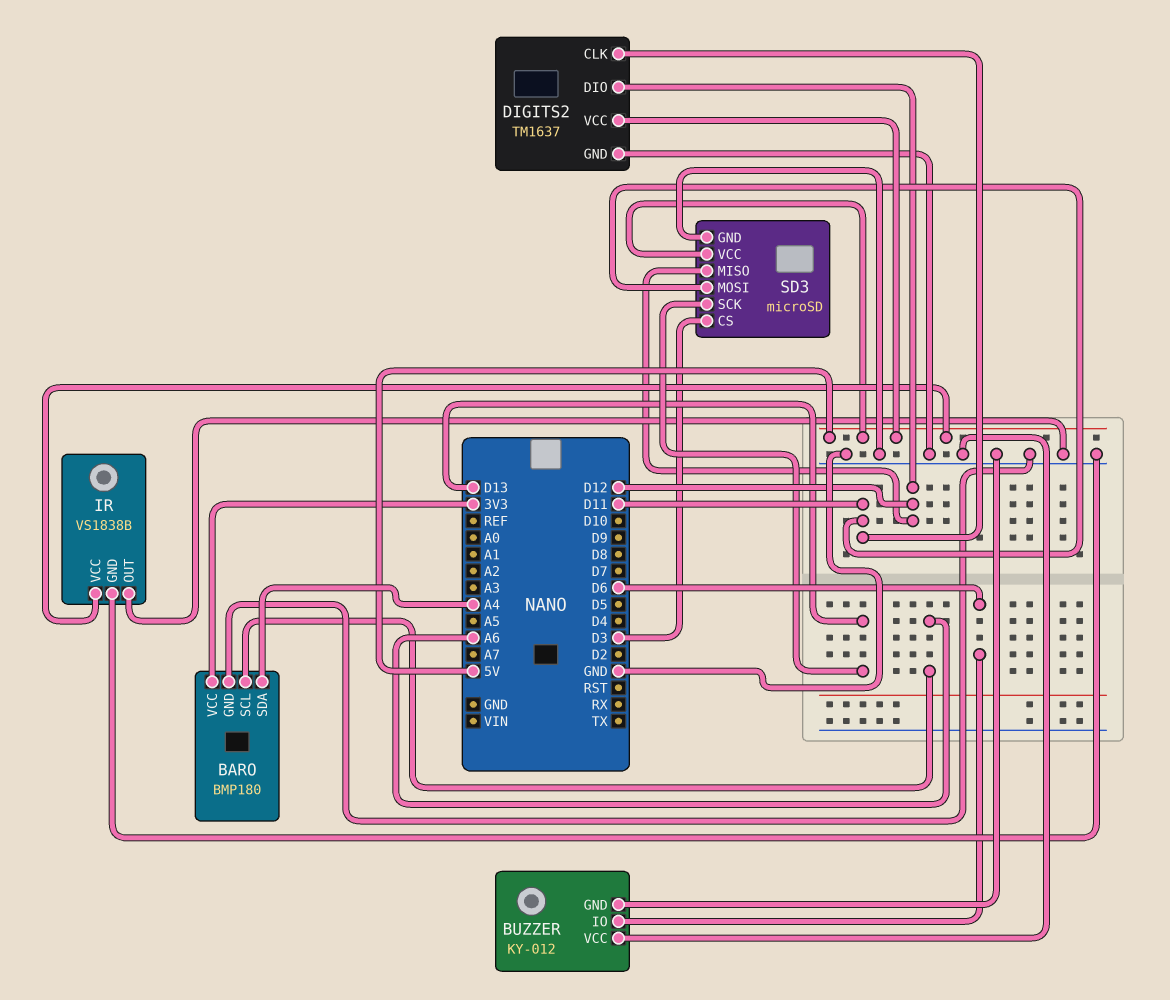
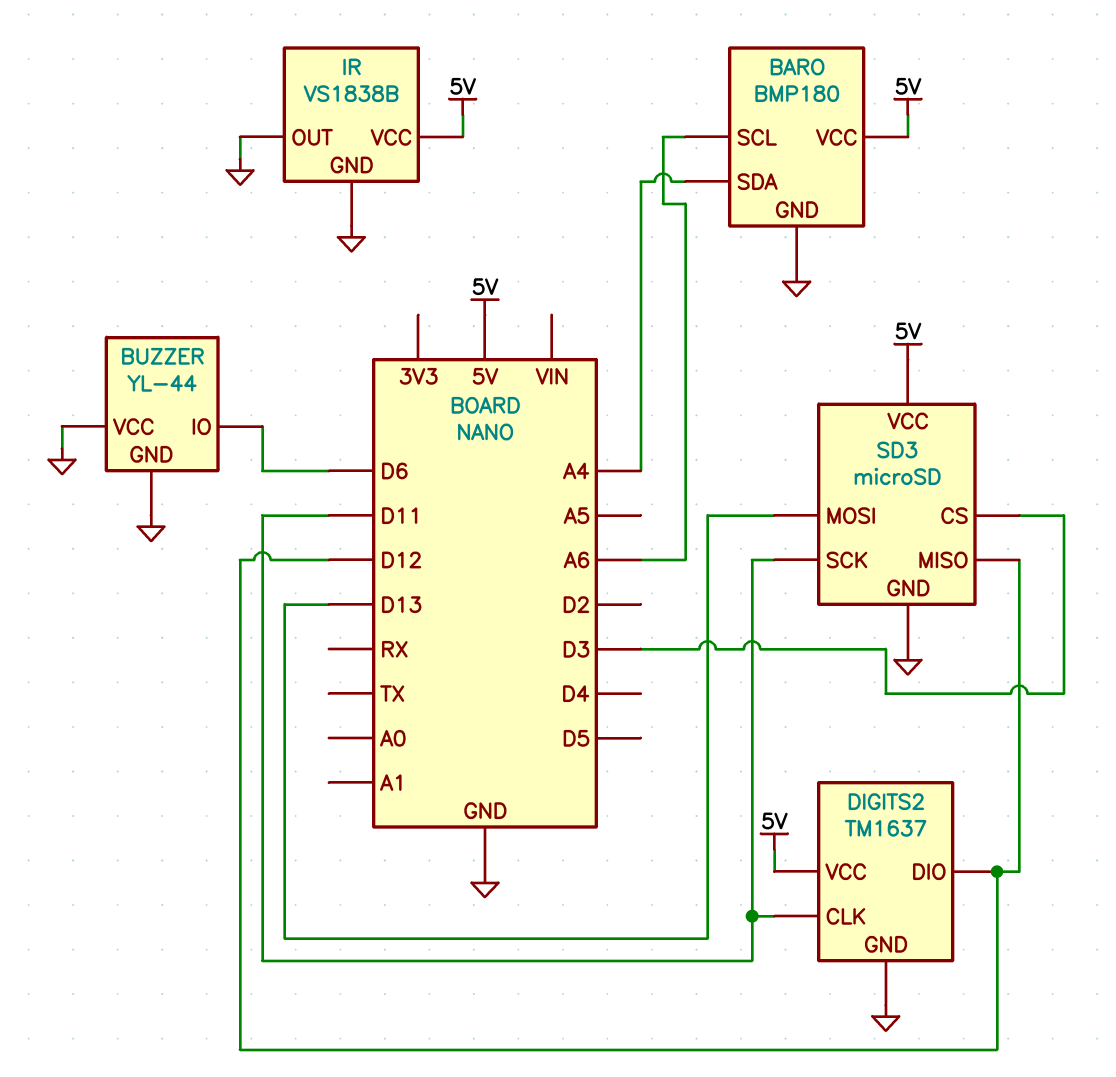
BARO pin VCC: 3V3 -> 5V
BUZZER: KY-012 -> YL-44
SD3 pin MOSI: D11 -> D13
SD3 pin SCK: D13 -> D11

